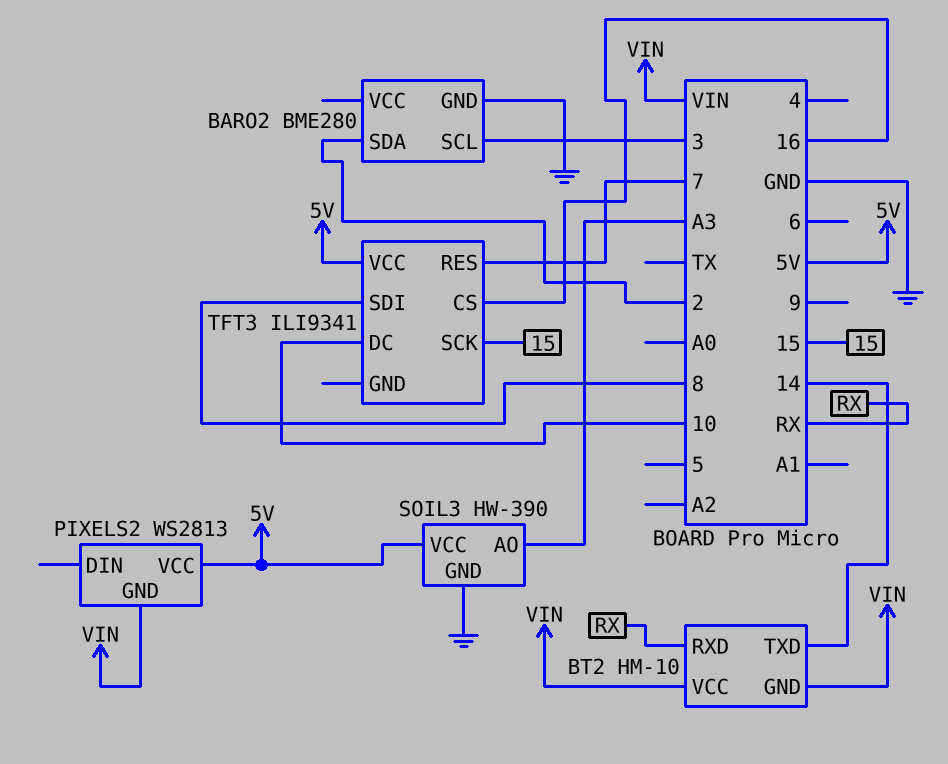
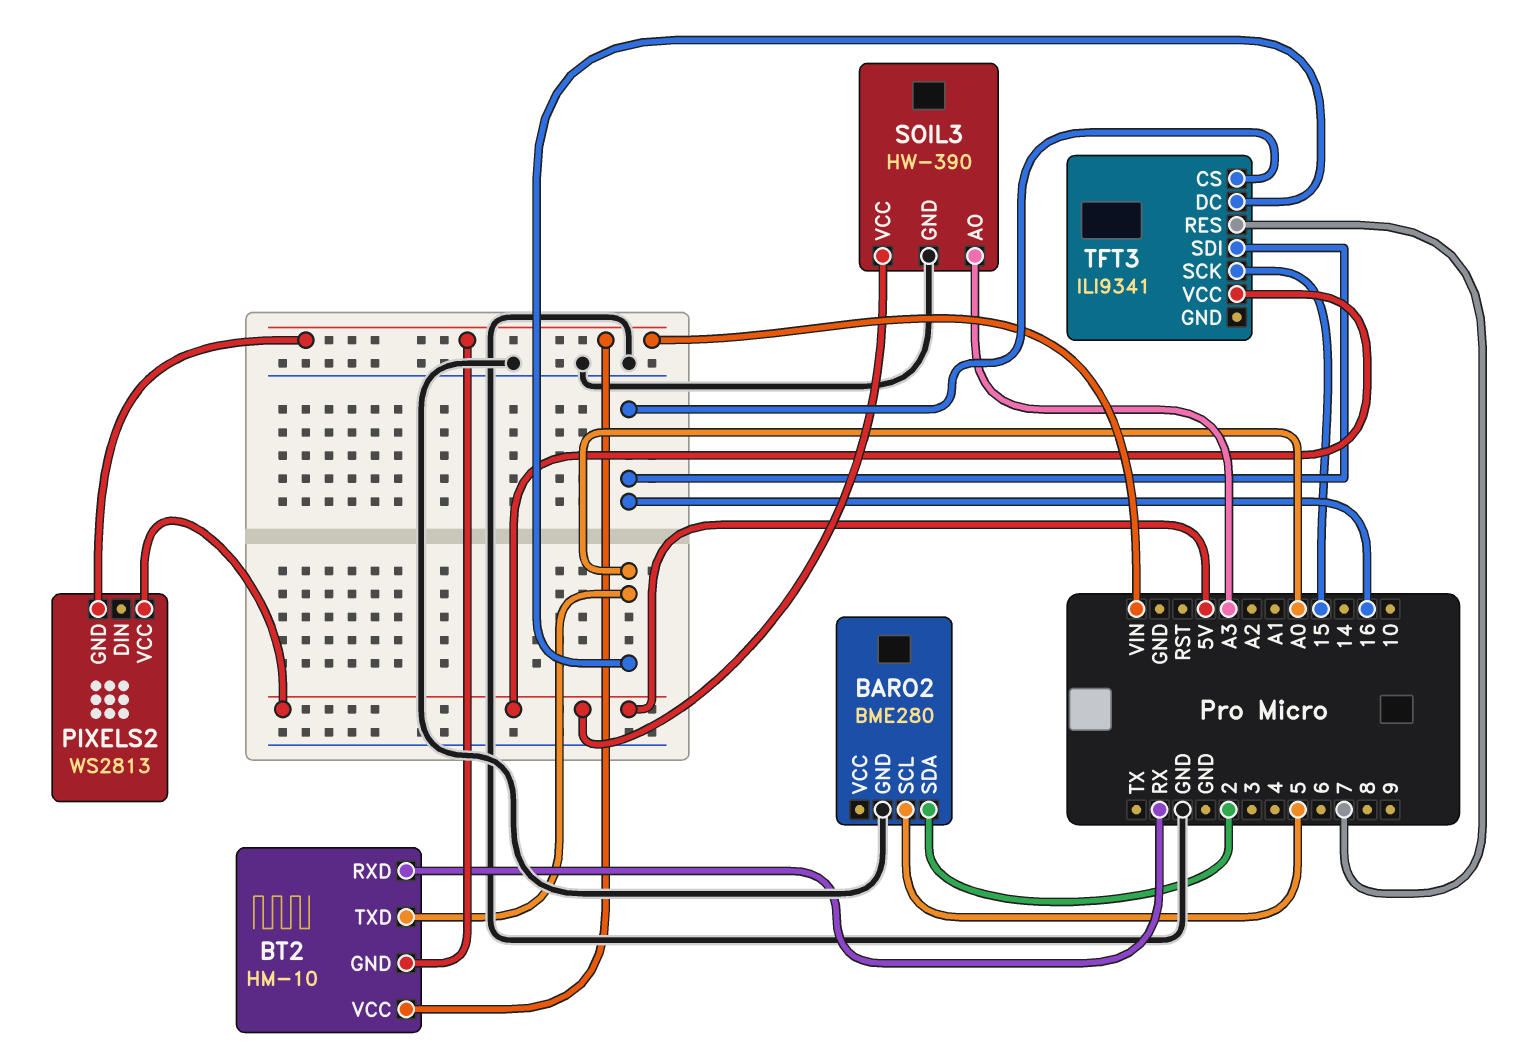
BARO2 pin SCL: 3 -> 5
BT2 pin TXD: 14 -> A0
TFT3 pin DC: 10 -> A0
TFT3 pin SDI: 8 -> 16

